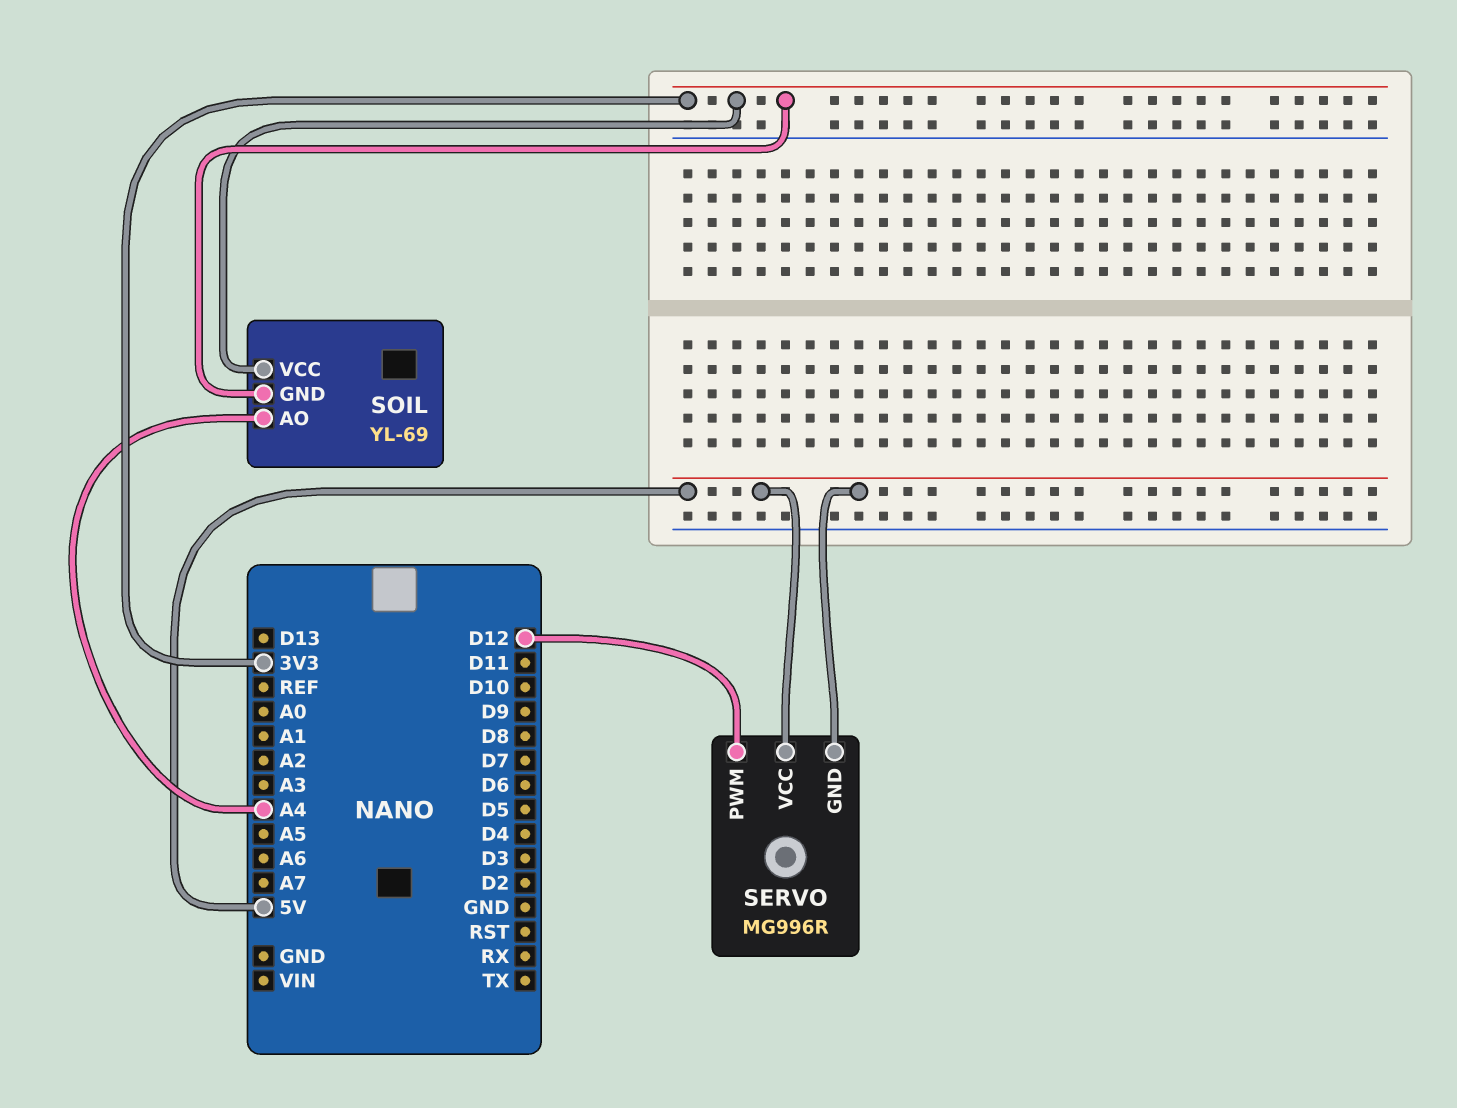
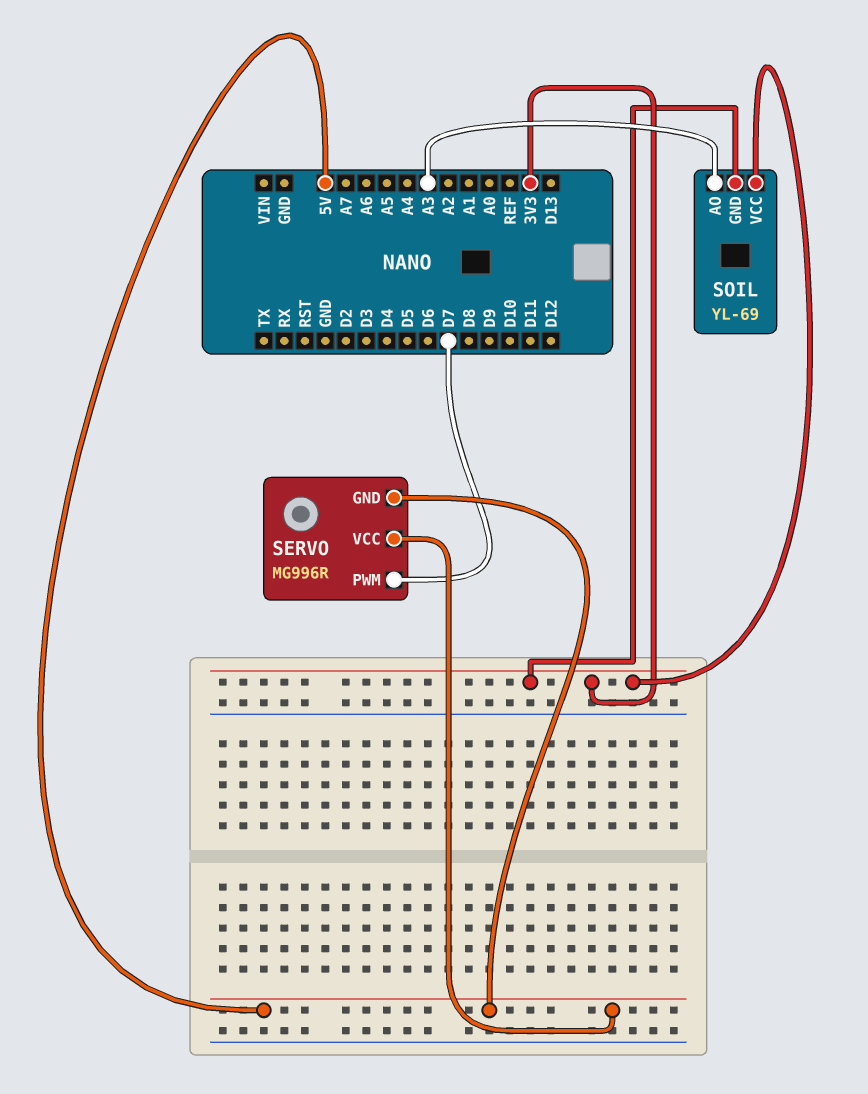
SERVO pin PWM: D12 -> D7
SOIL pin AO: A4 -> A3

